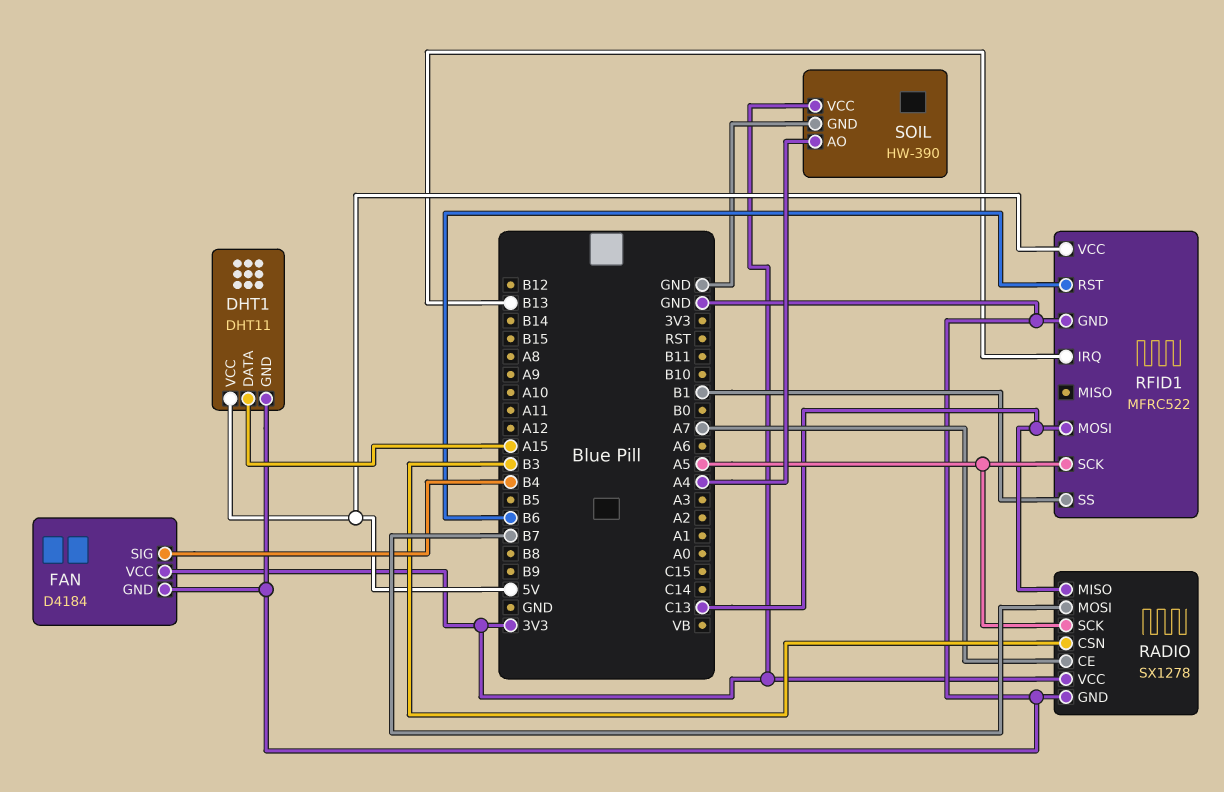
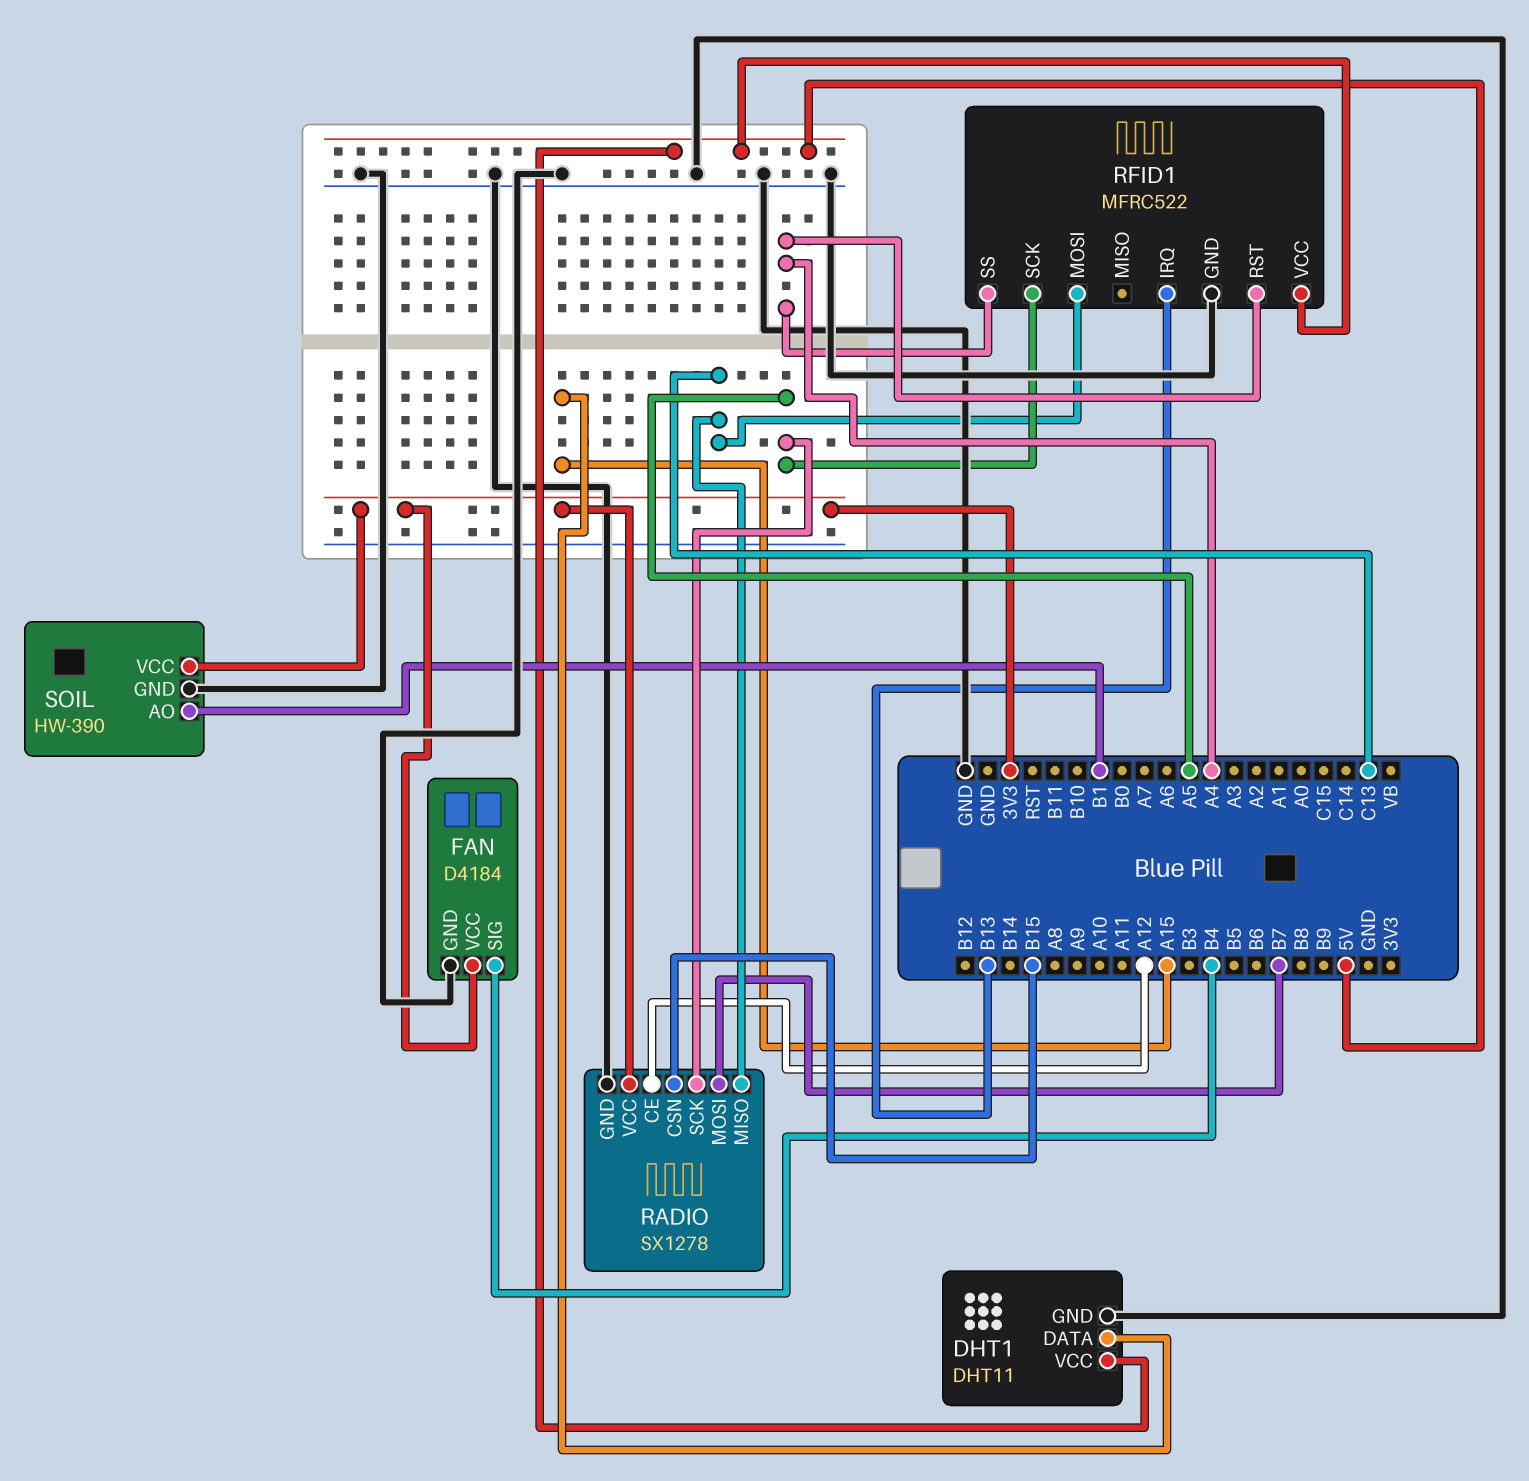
RADIO pin CE: A7 -> A12
RADIO pin CSN: B3 -> B15
RFID1 pin RST: B6 -> A4
RFID1 pin SS: B1 -> A4
SOIL pin AO: A4 -> B1

